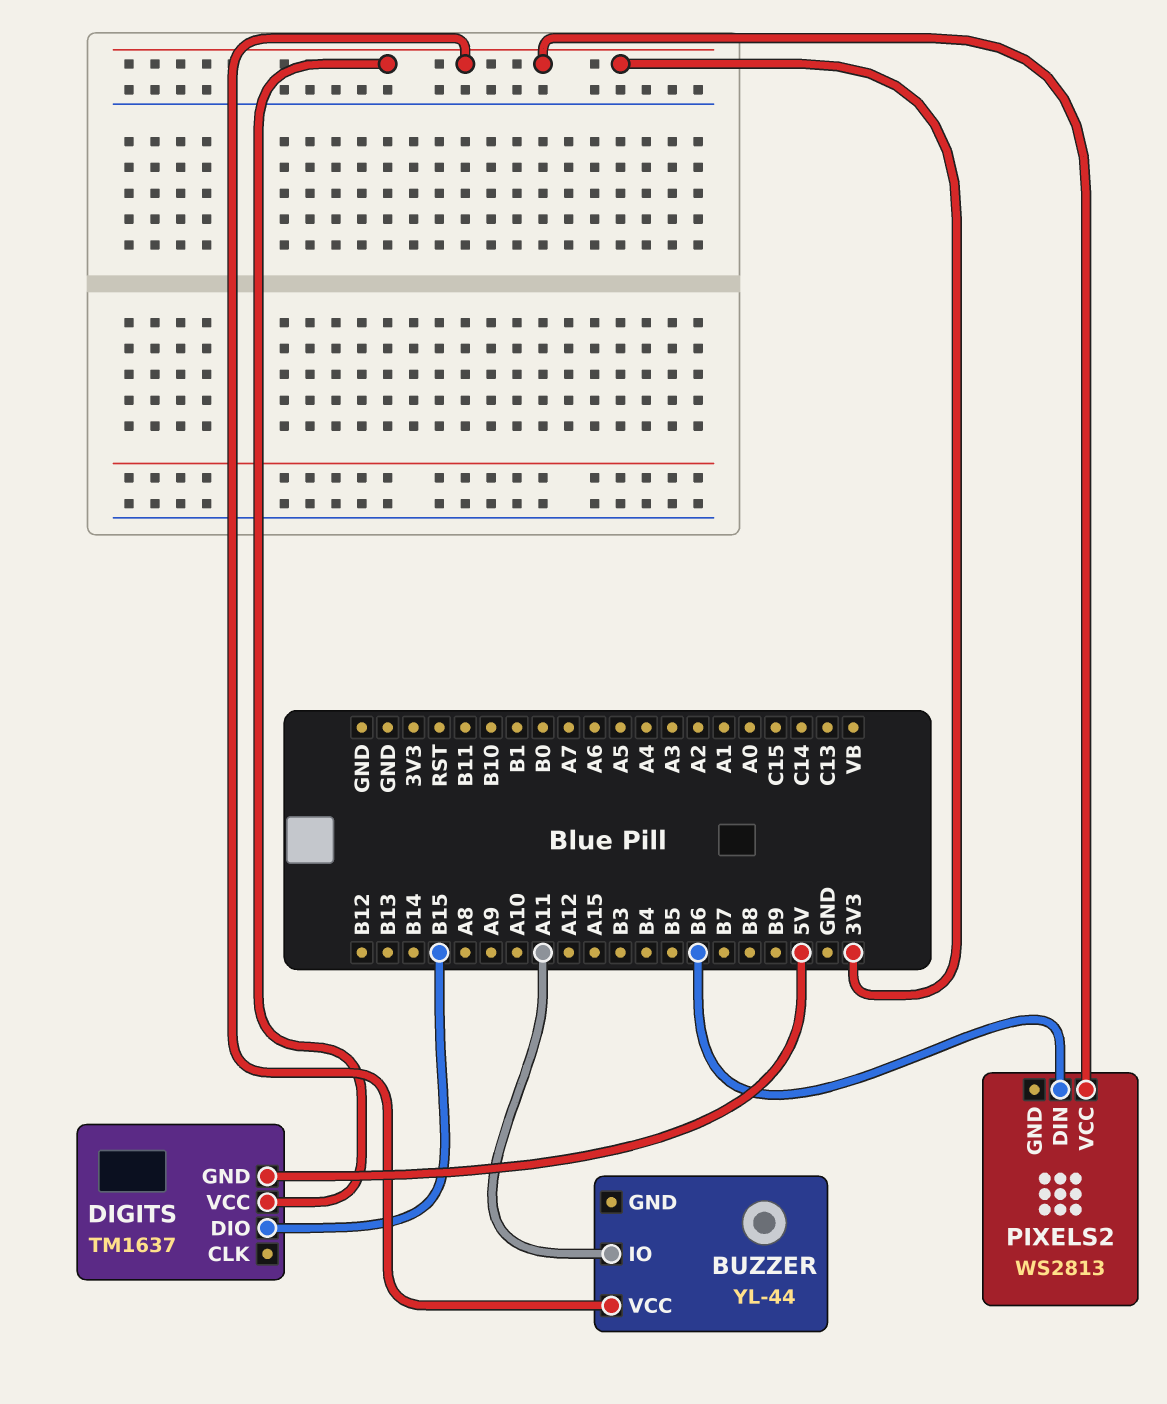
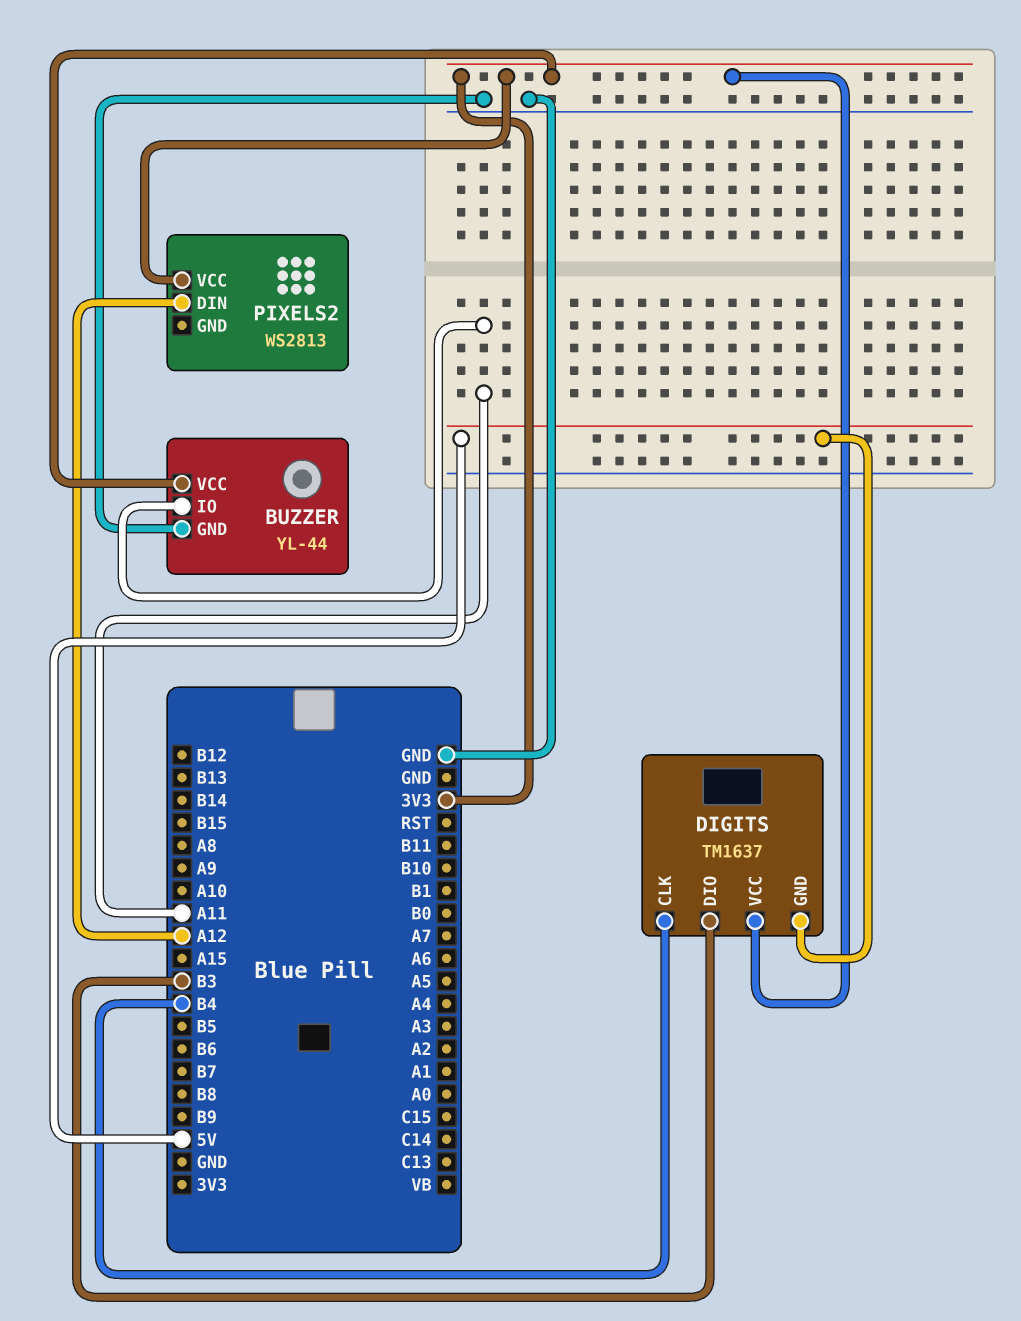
BUZZER pin GND: none -> GND
DIGITS pin CLK: none -> B4
DIGITS pin DIO: B15 -> B3
PIXELS2 pin DIN: B6 -> A12

